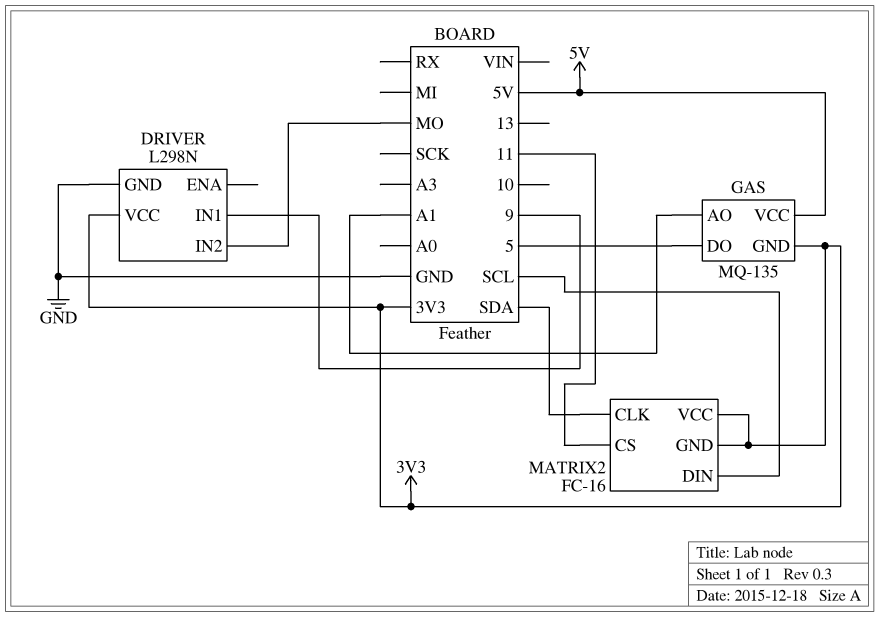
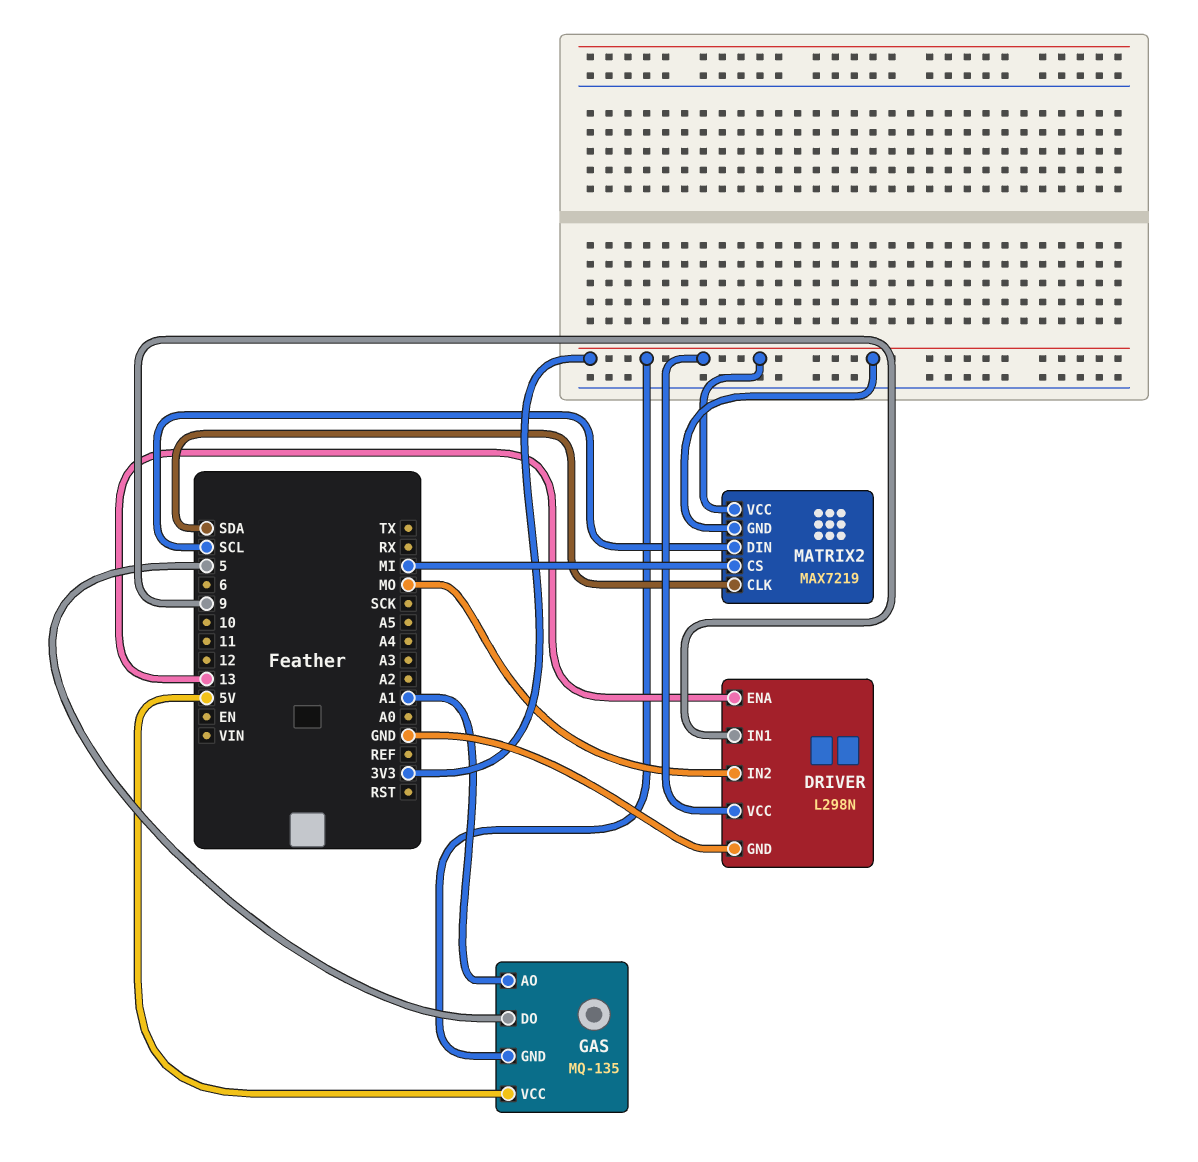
DRIVER pin ENA: none -> 13
MATRIX2: FC-16 -> MAX7219
MATRIX2 pin CS: 11 -> MI

